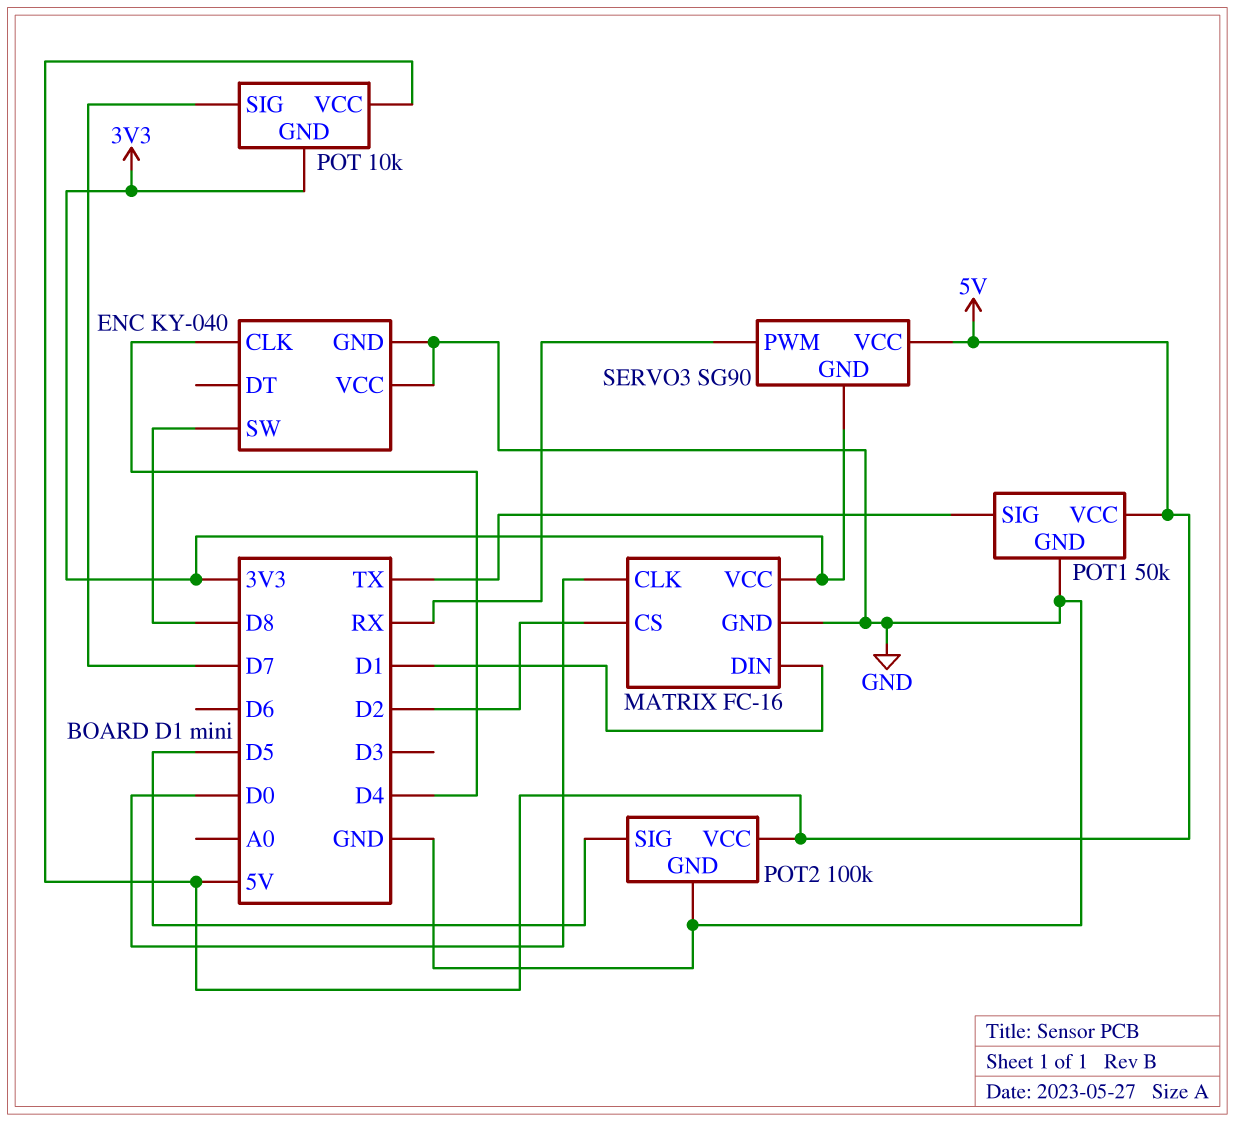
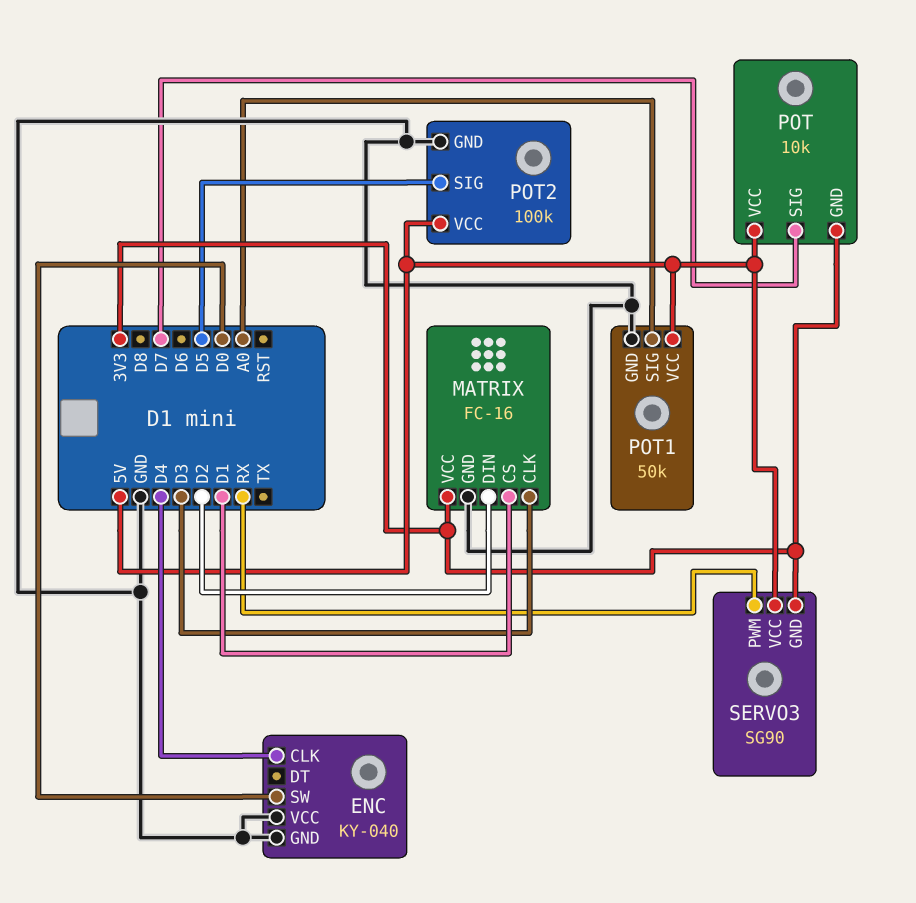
ENC pin SW: D8 -> D0
MATRIX pin CLK: D0 -> D3
MATRIX pin CS: D2 -> D1
MATRIX pin DIN: D1 -> D2
POT1 pin SIG: TX -> A0

